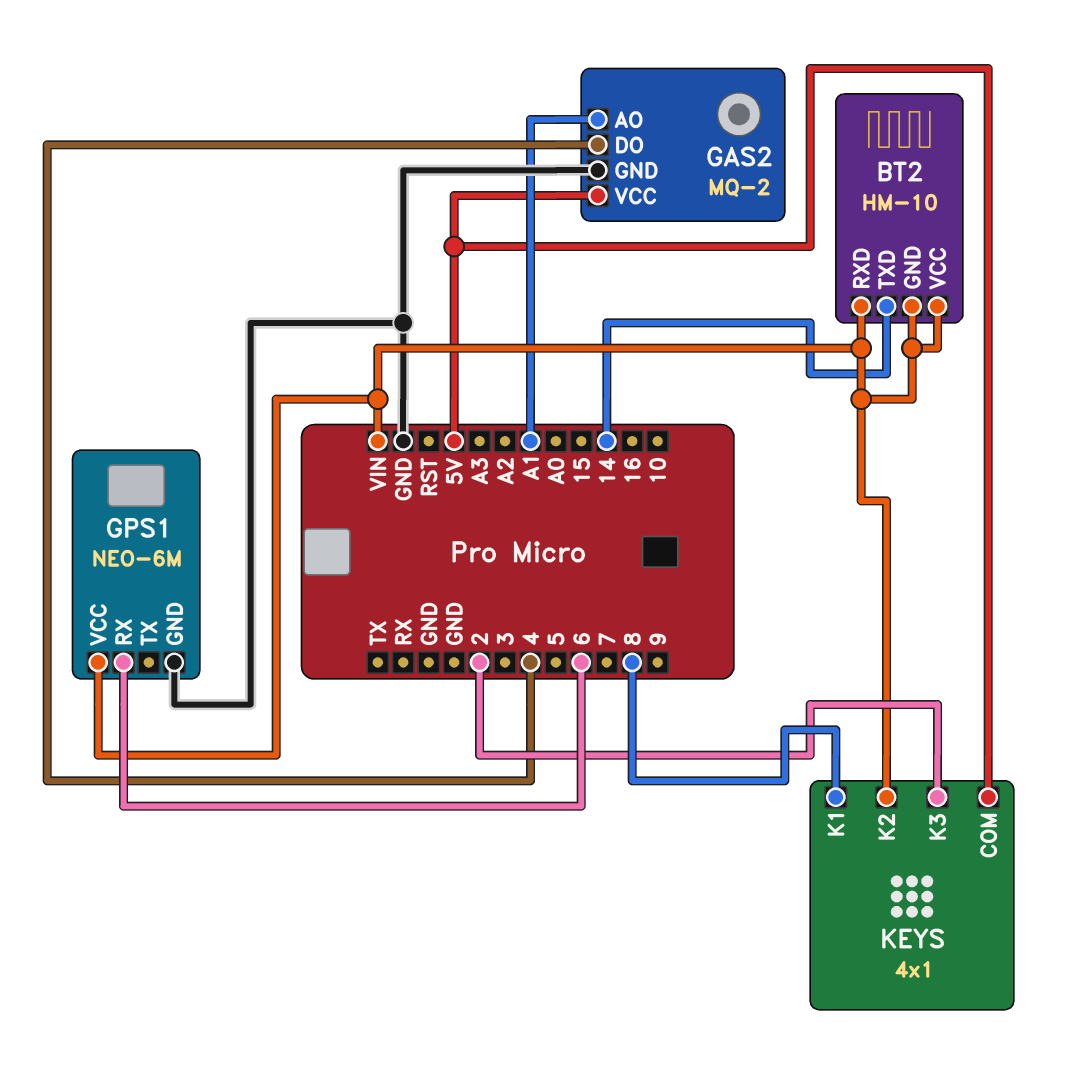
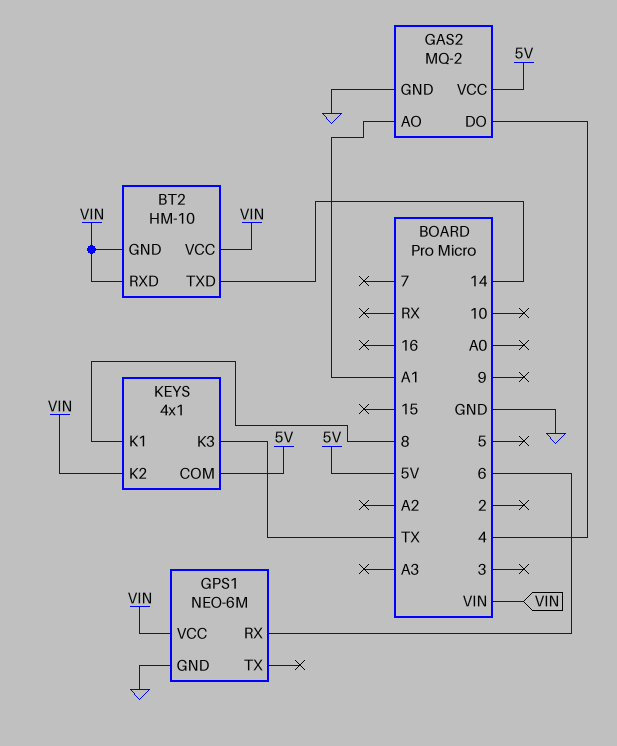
KEYS pin K3: 2 -> TX

